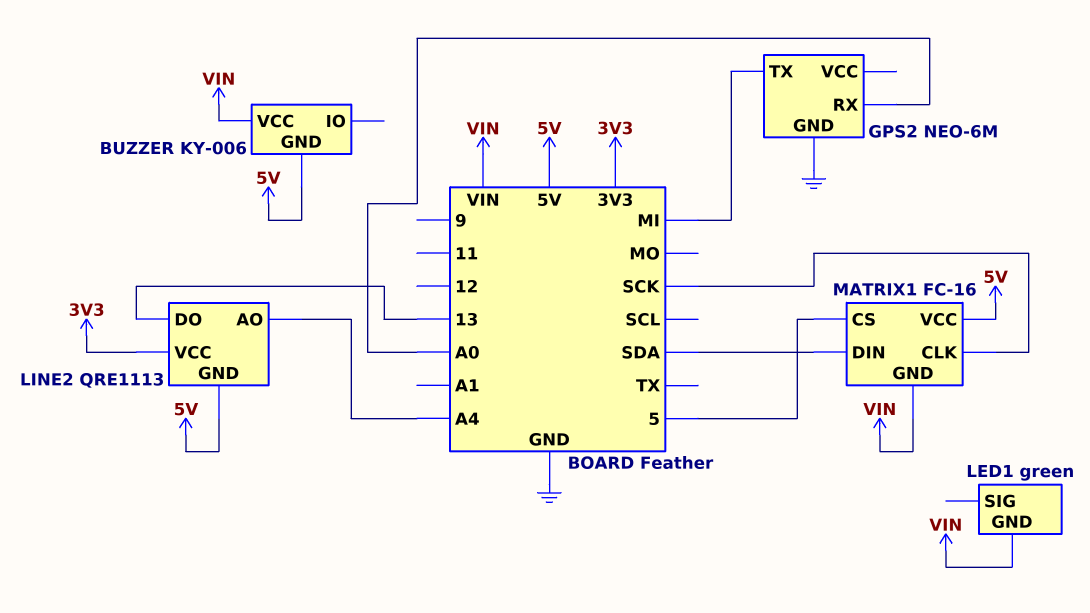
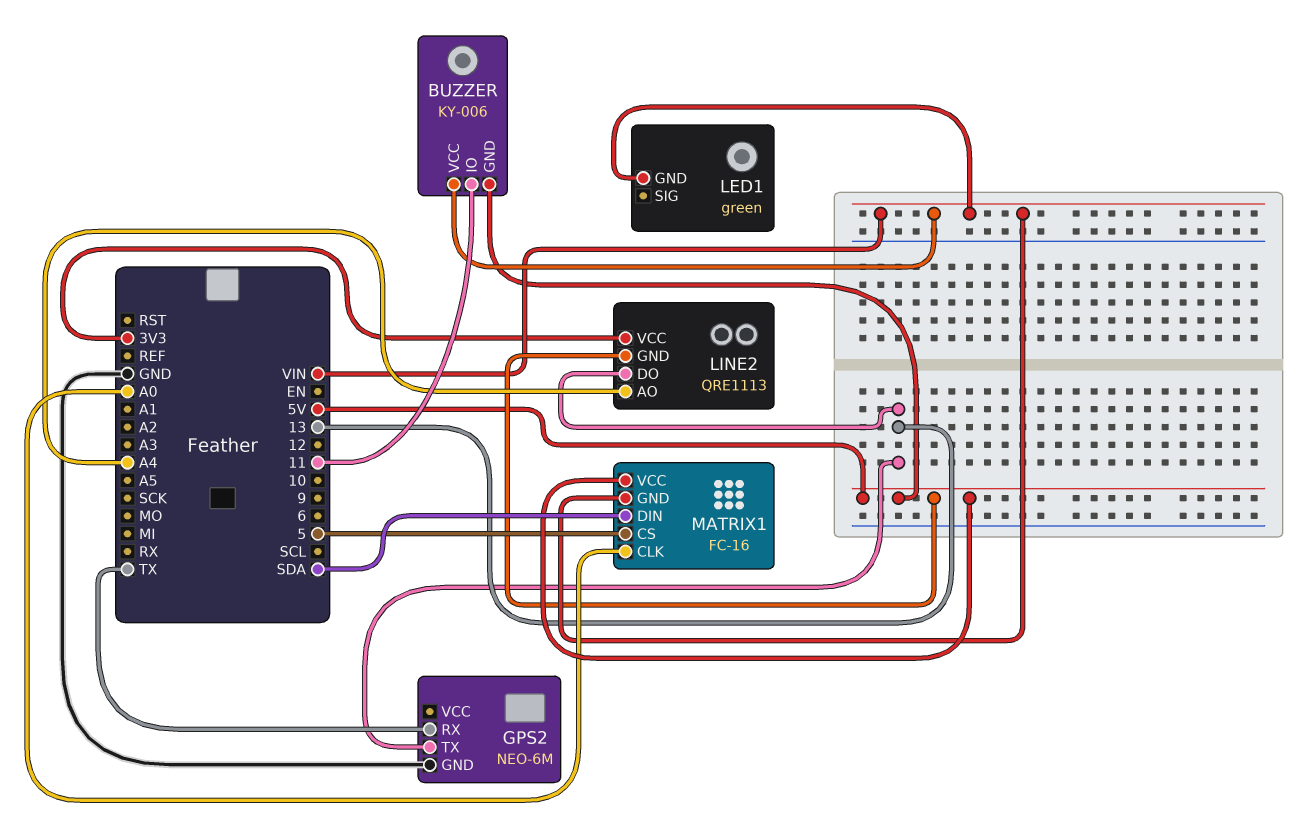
BUZZER pin IO: none -> 11
GPS2 pin RX: A0 -> TX
GPS2 pin TX: MI -> 13
MATRIX1 pin CLK: SCK -> A0

